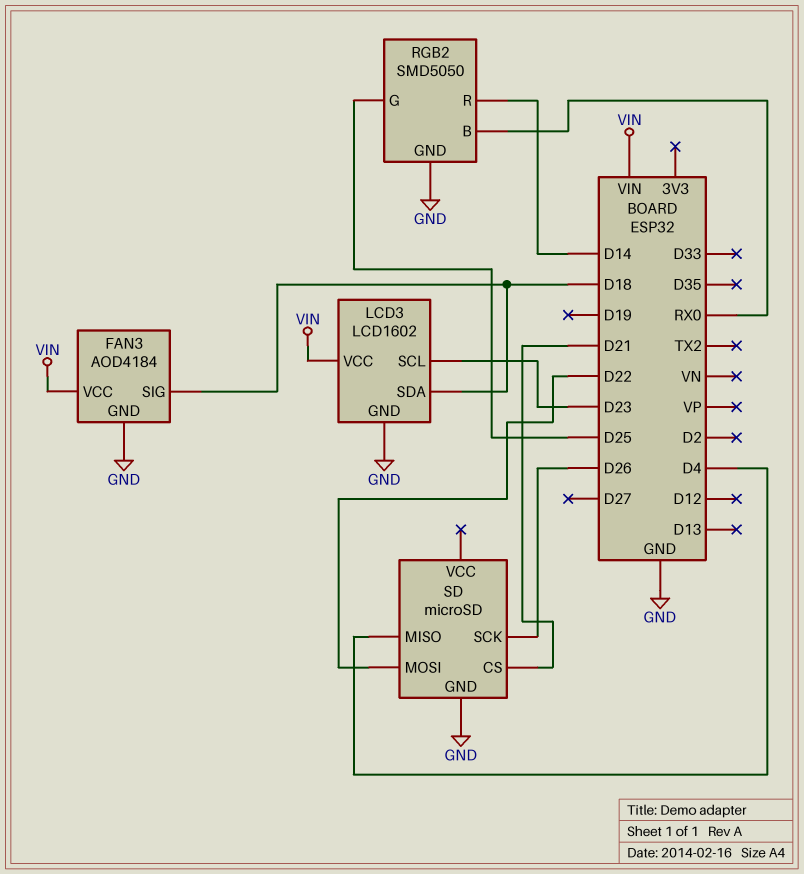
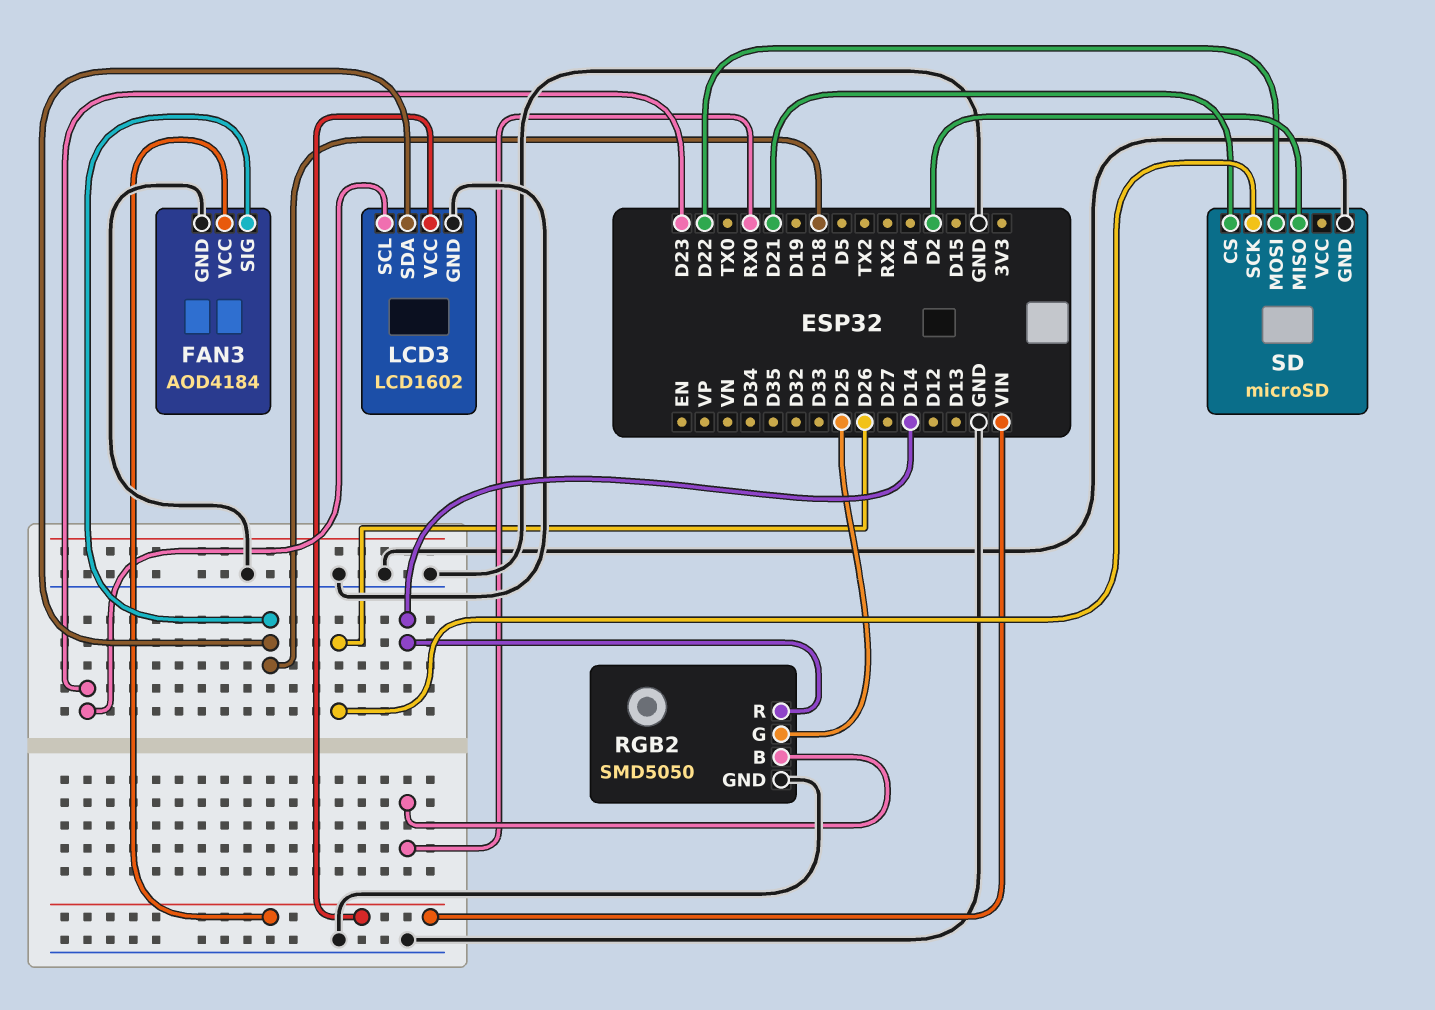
SD pin MISO: D4 -> D2

